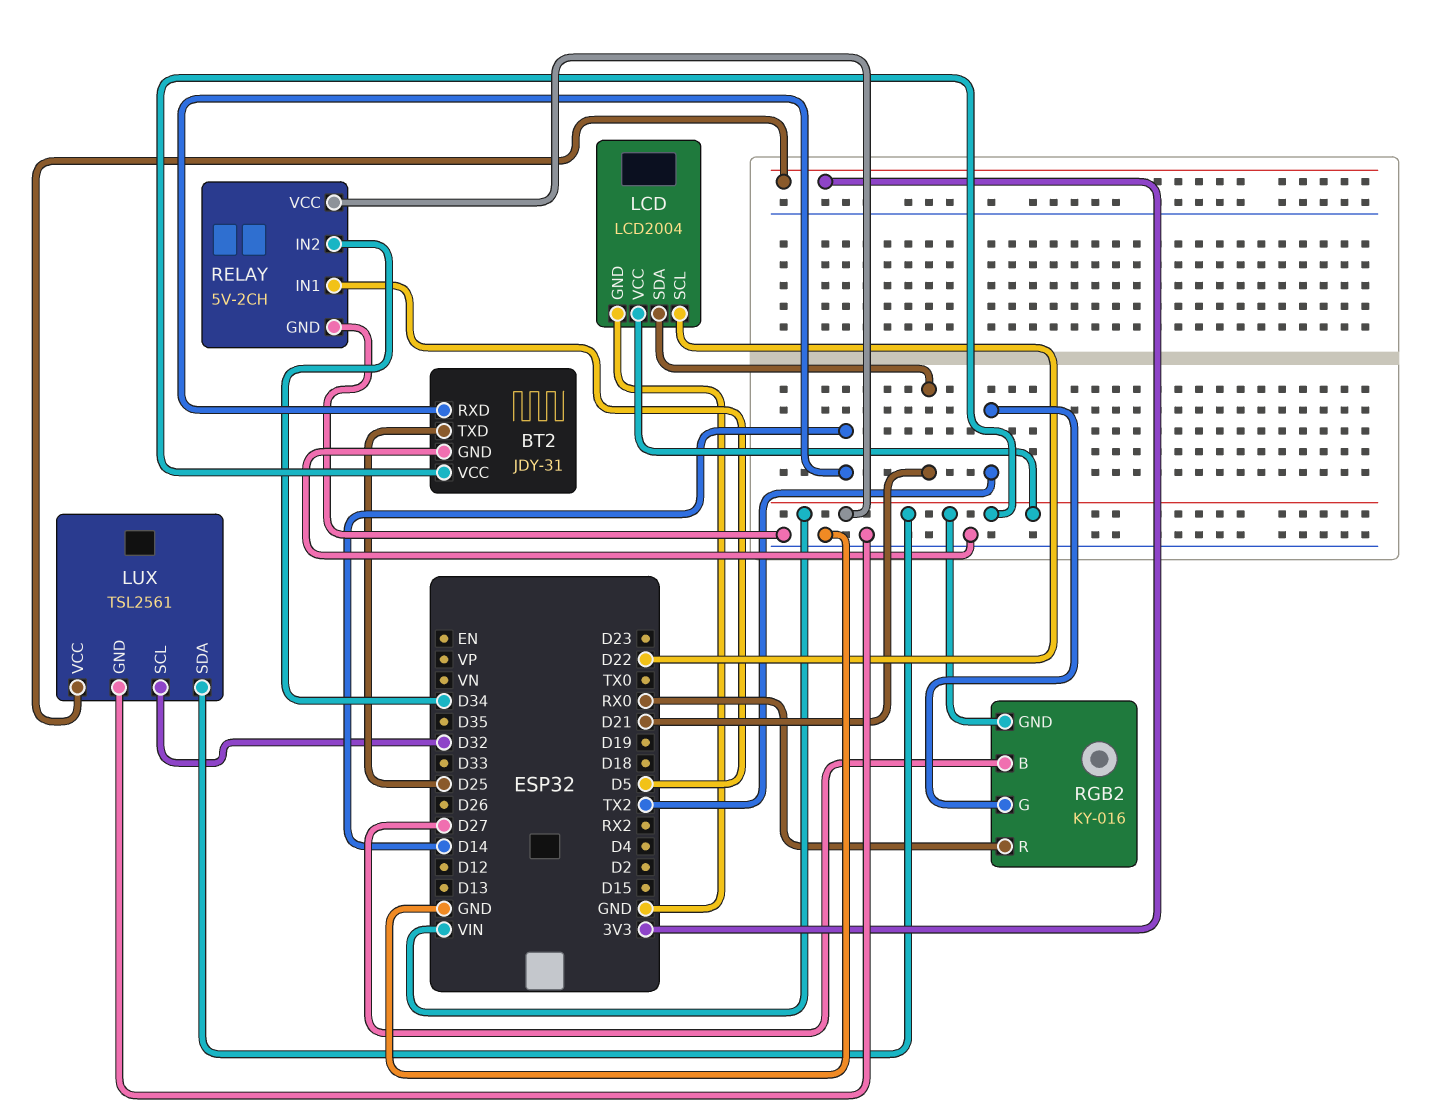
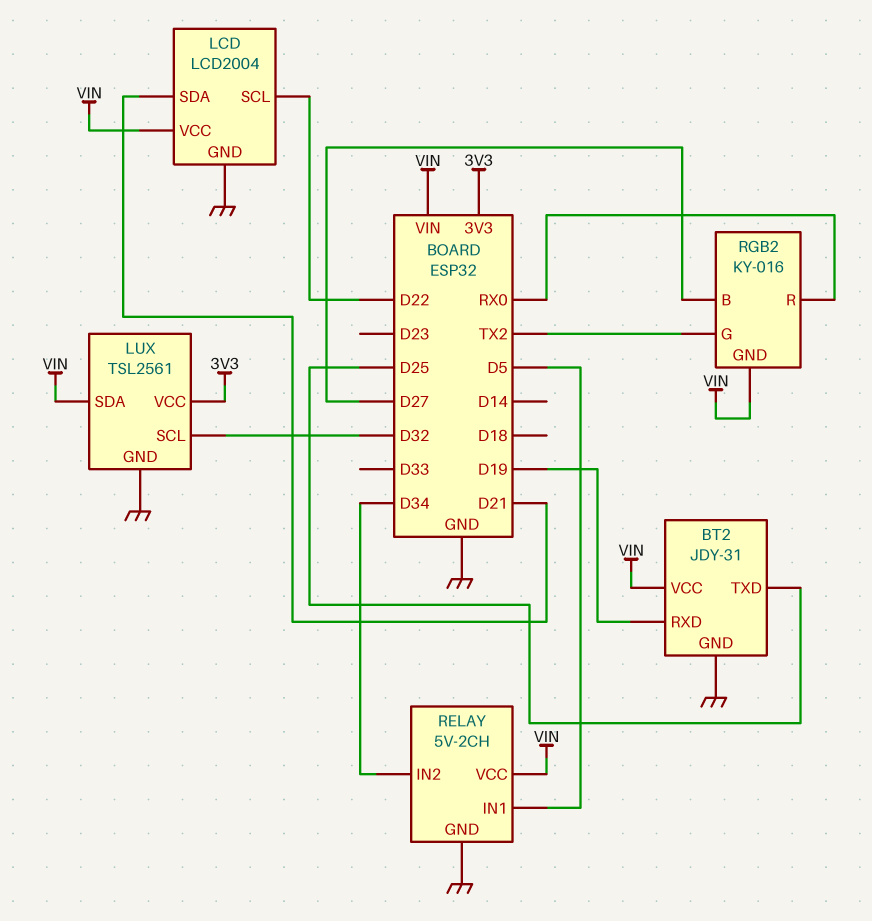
BT2 pin RXD: D14 -> D19

